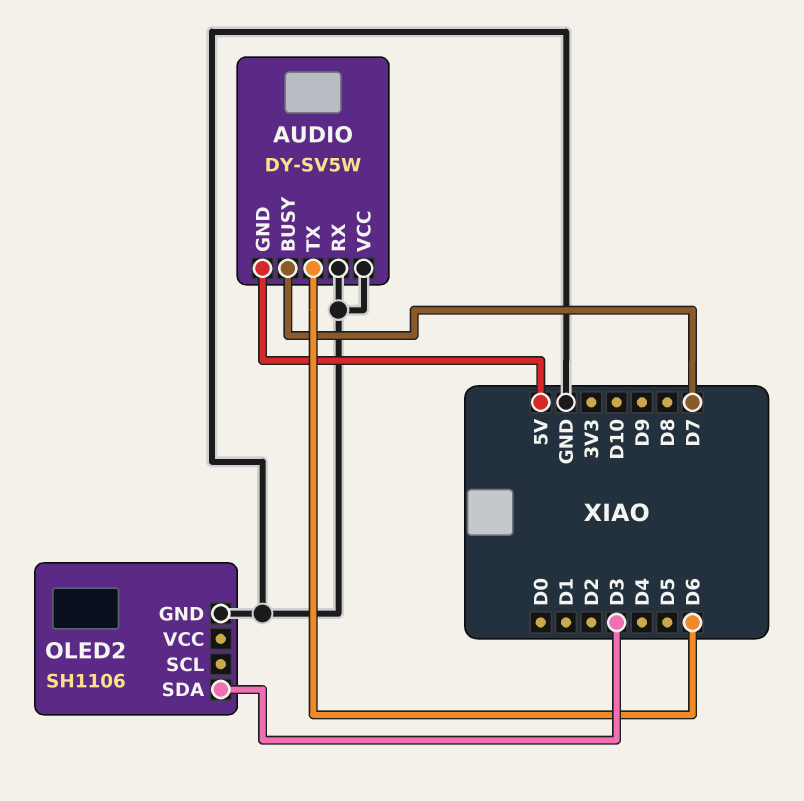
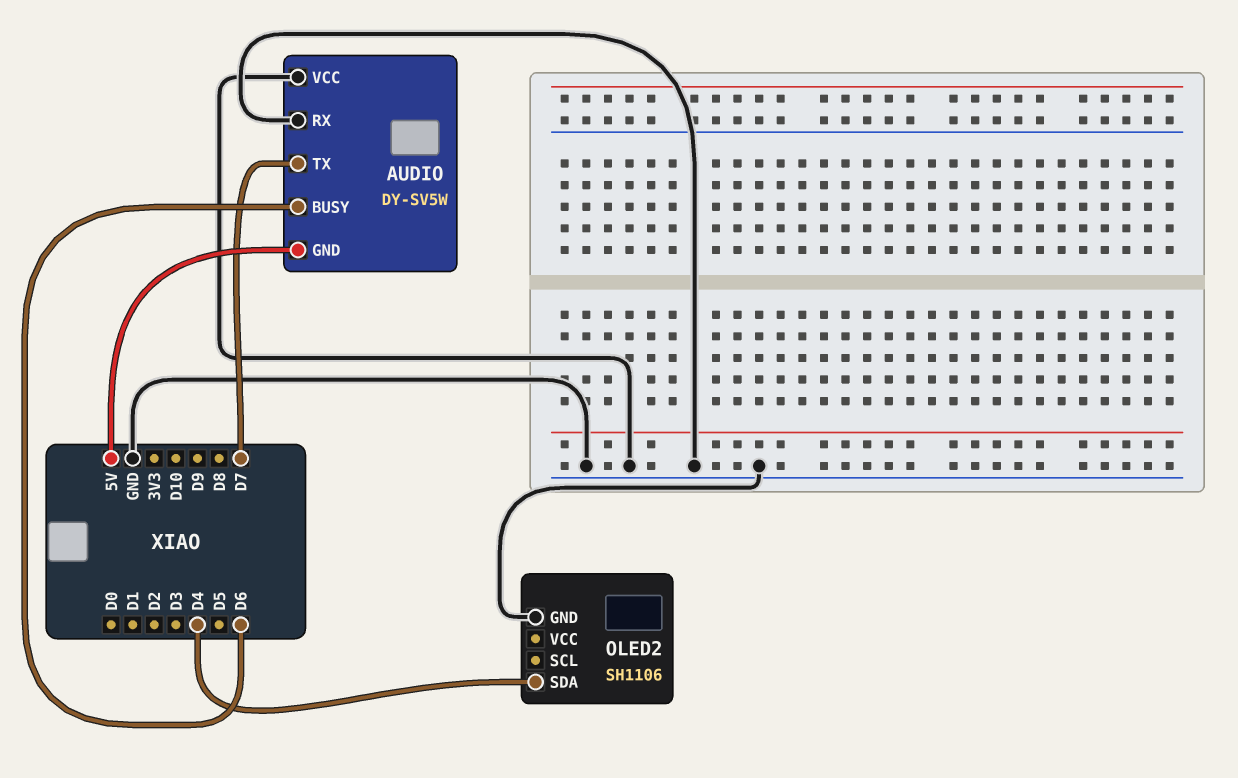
AUDIO pin BUSY: D7 -> D6
AUDIO pin TX: D6 -> D7
OLED2 pin SDA: D3 -> D4

